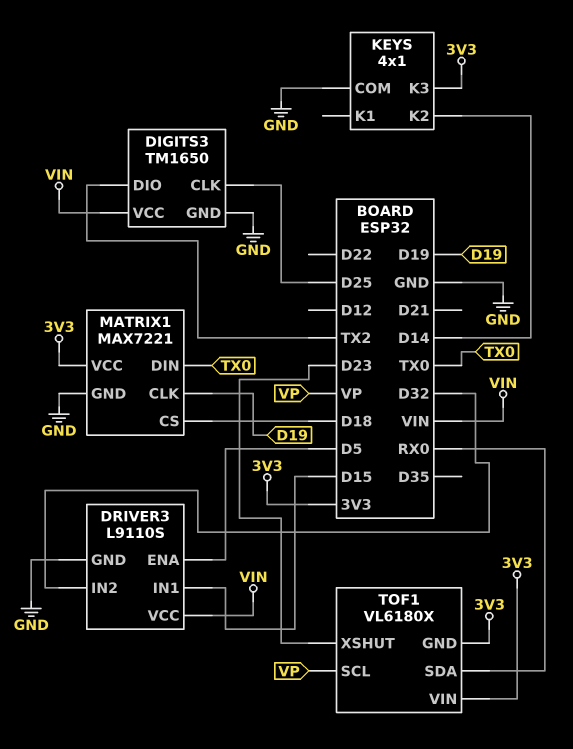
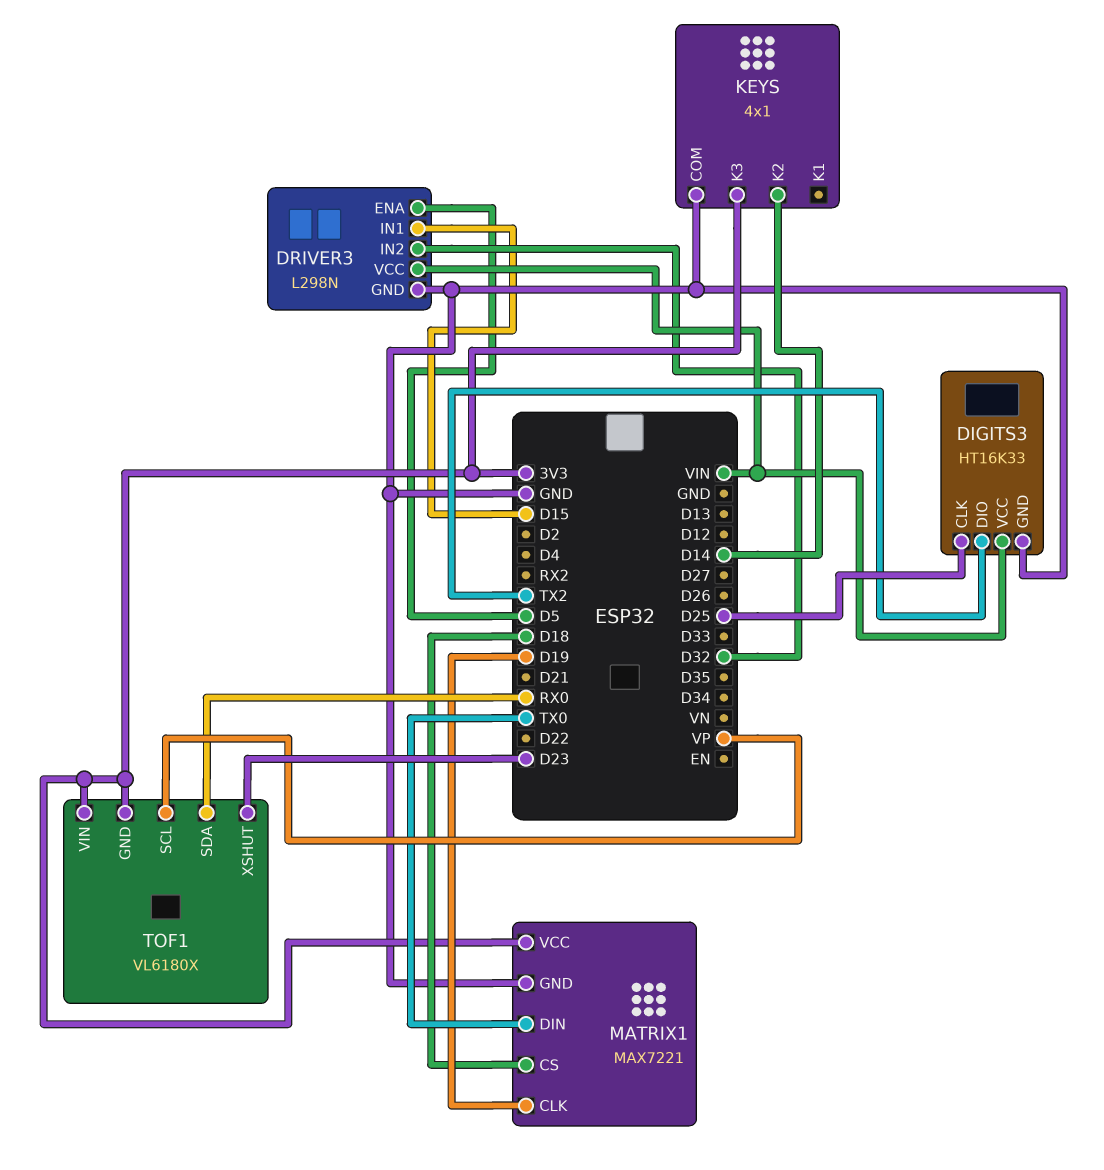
DIGITS3: TM1650 -> HT16K33
DRIVER3: L9110S -> L298N

